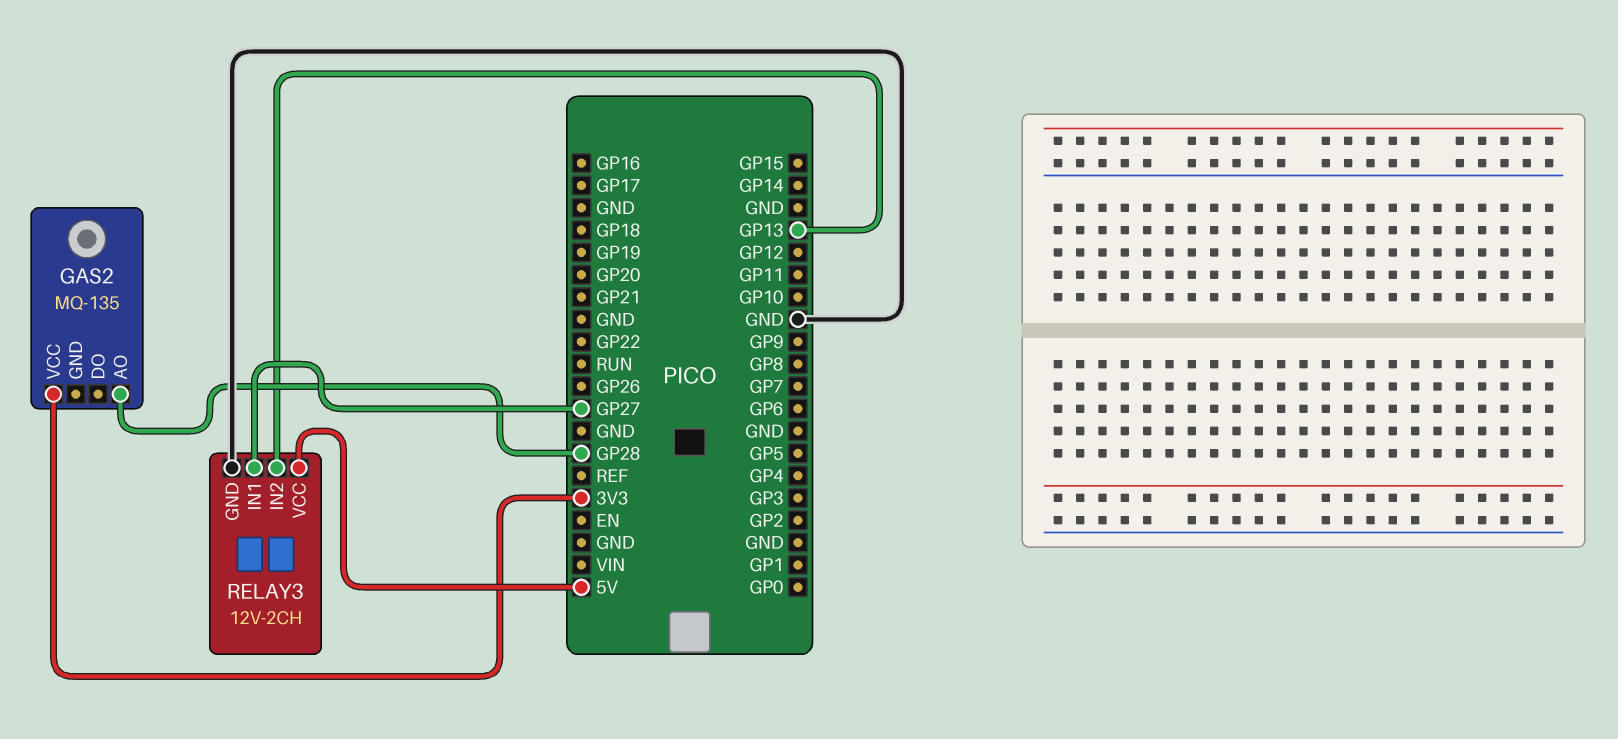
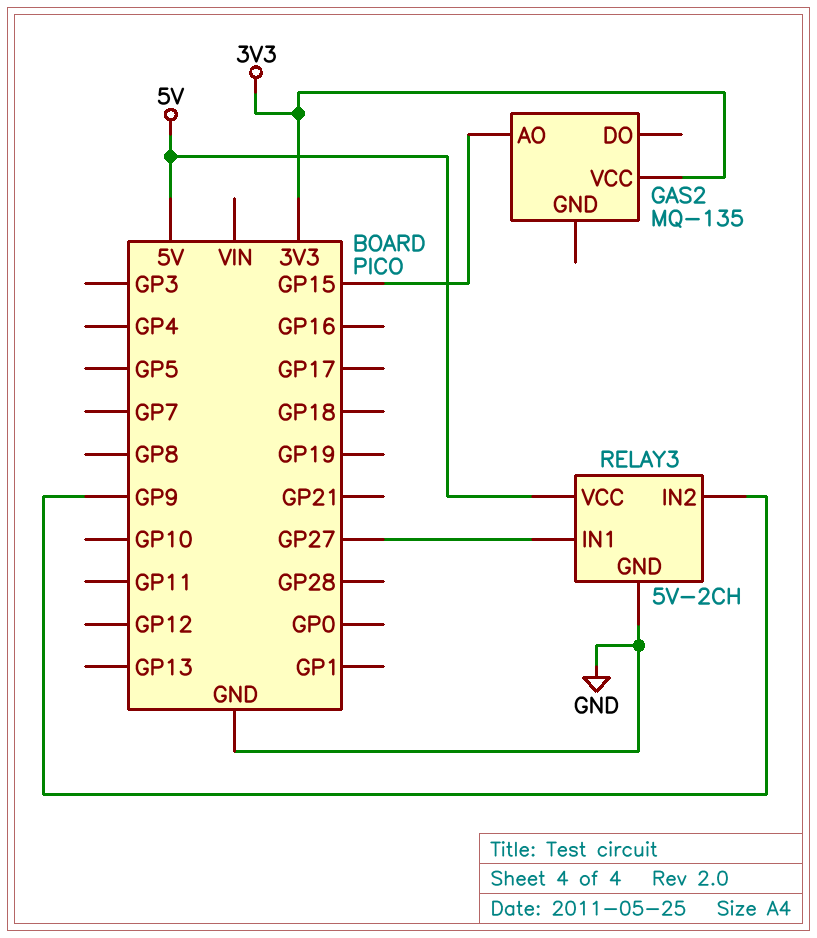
GAS2 pin AO: GP28 -> GP15
RELAY3: 12V-2CH -> 5V-2CH
RELAY3 pin IN2: GP13 -> GP9

